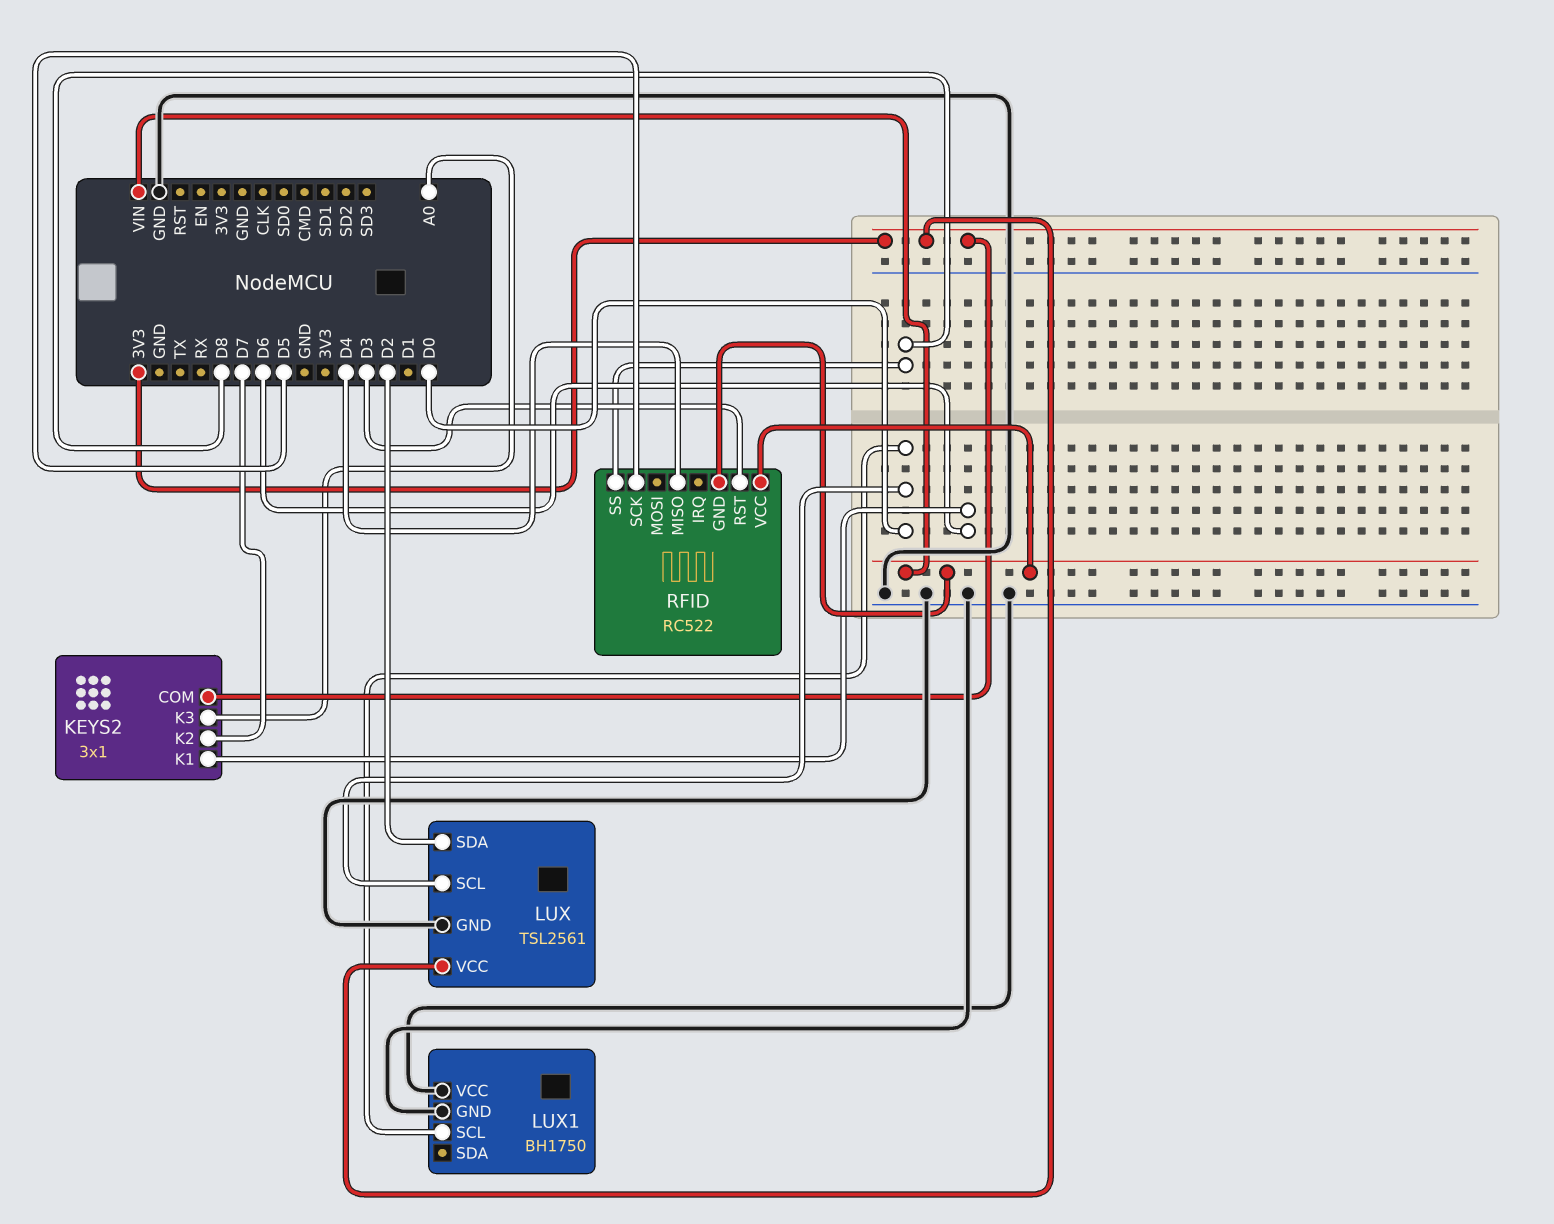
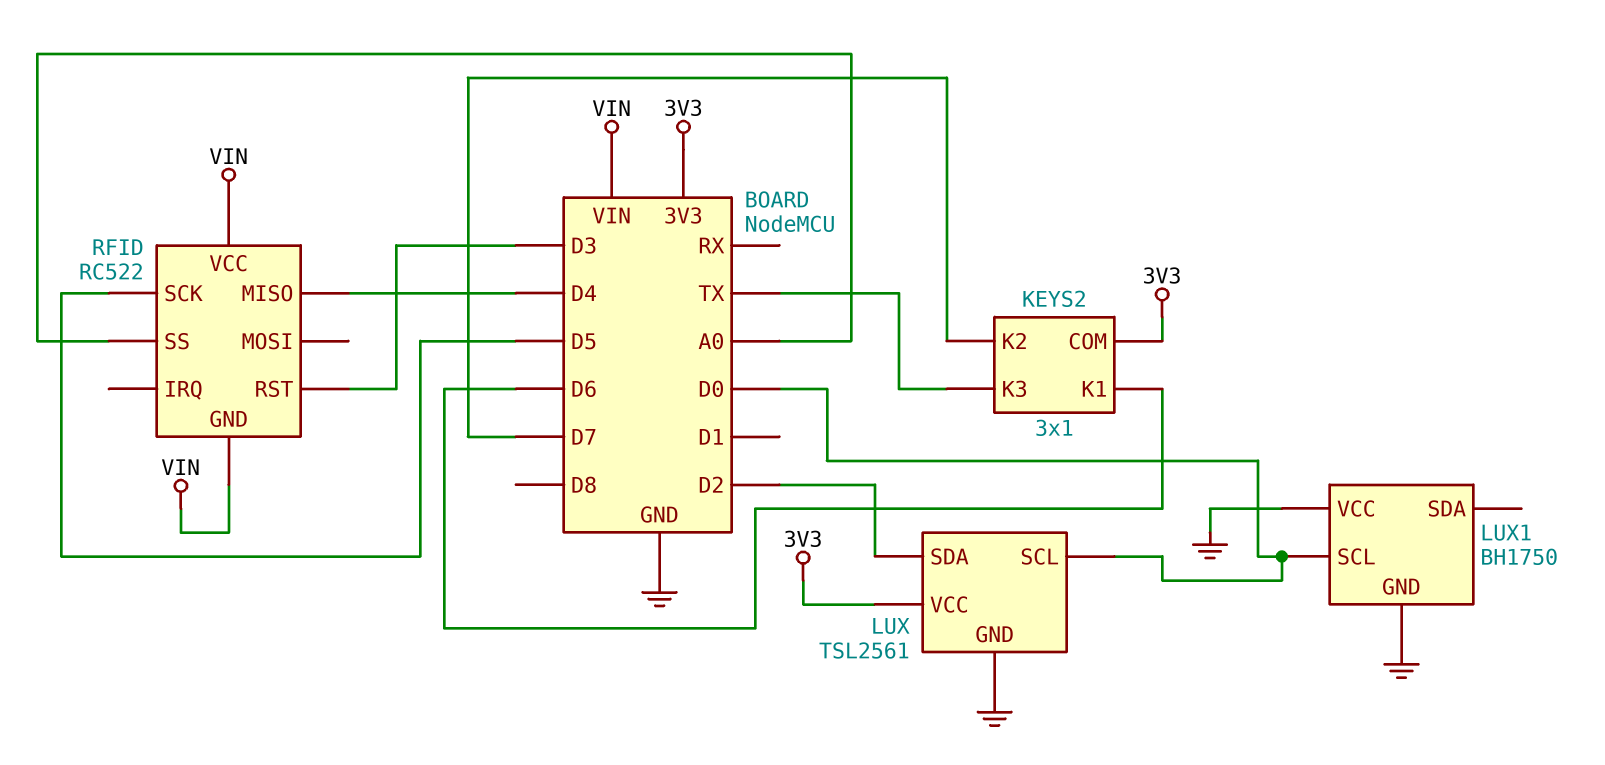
KEYS2 pin K3: A0 -> TX
RFID pin SS: D8 -> A0

